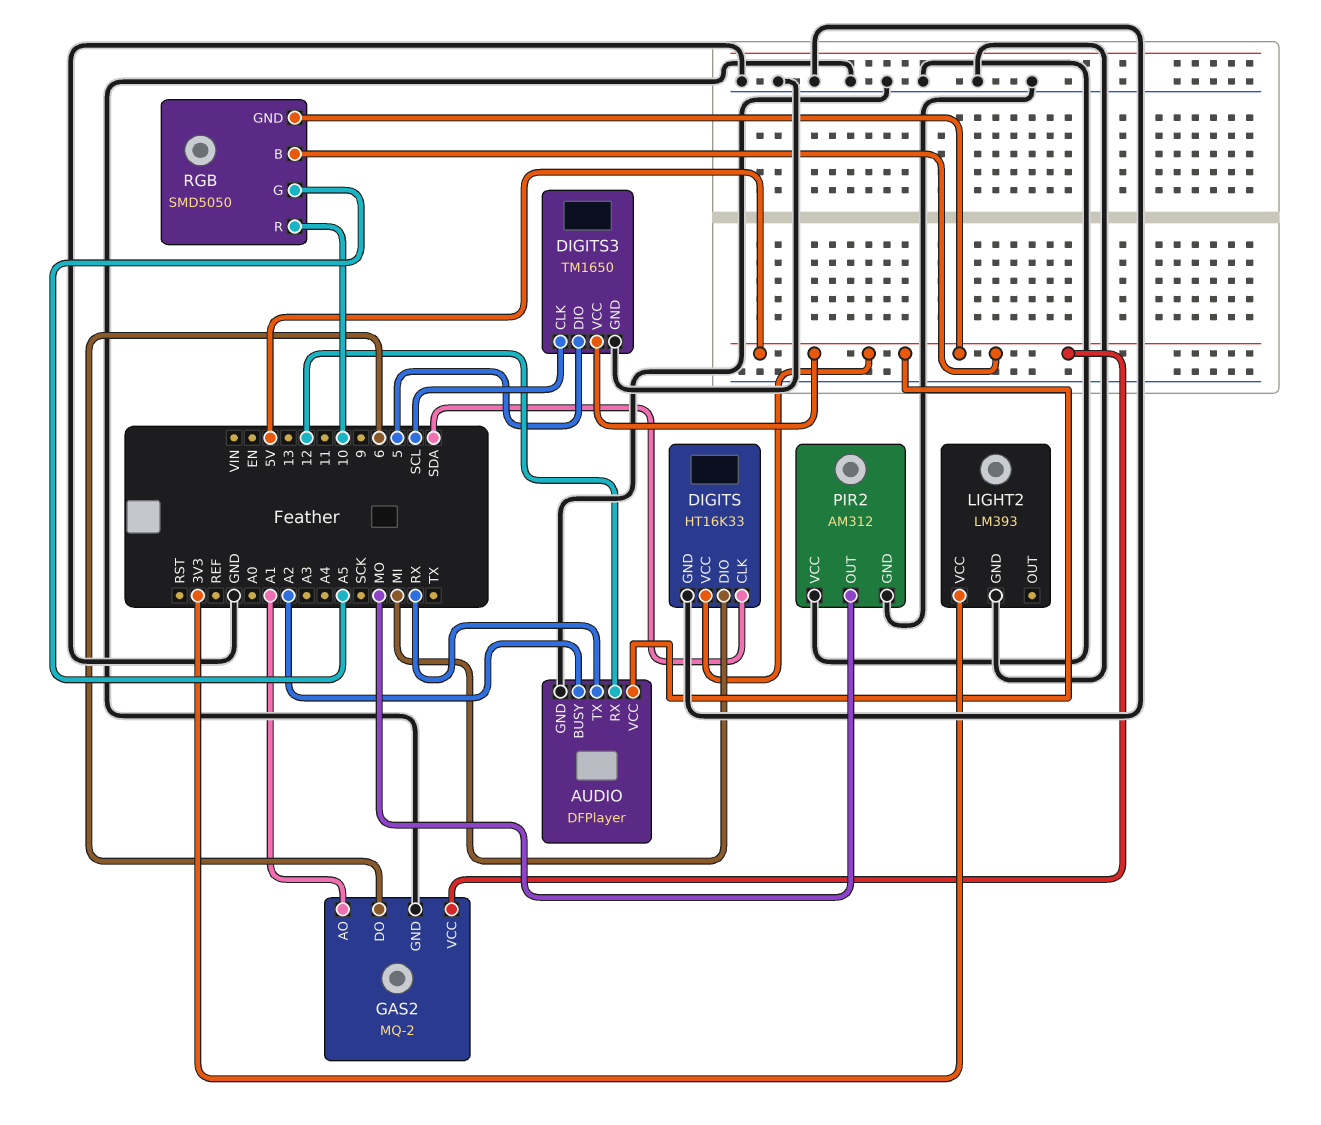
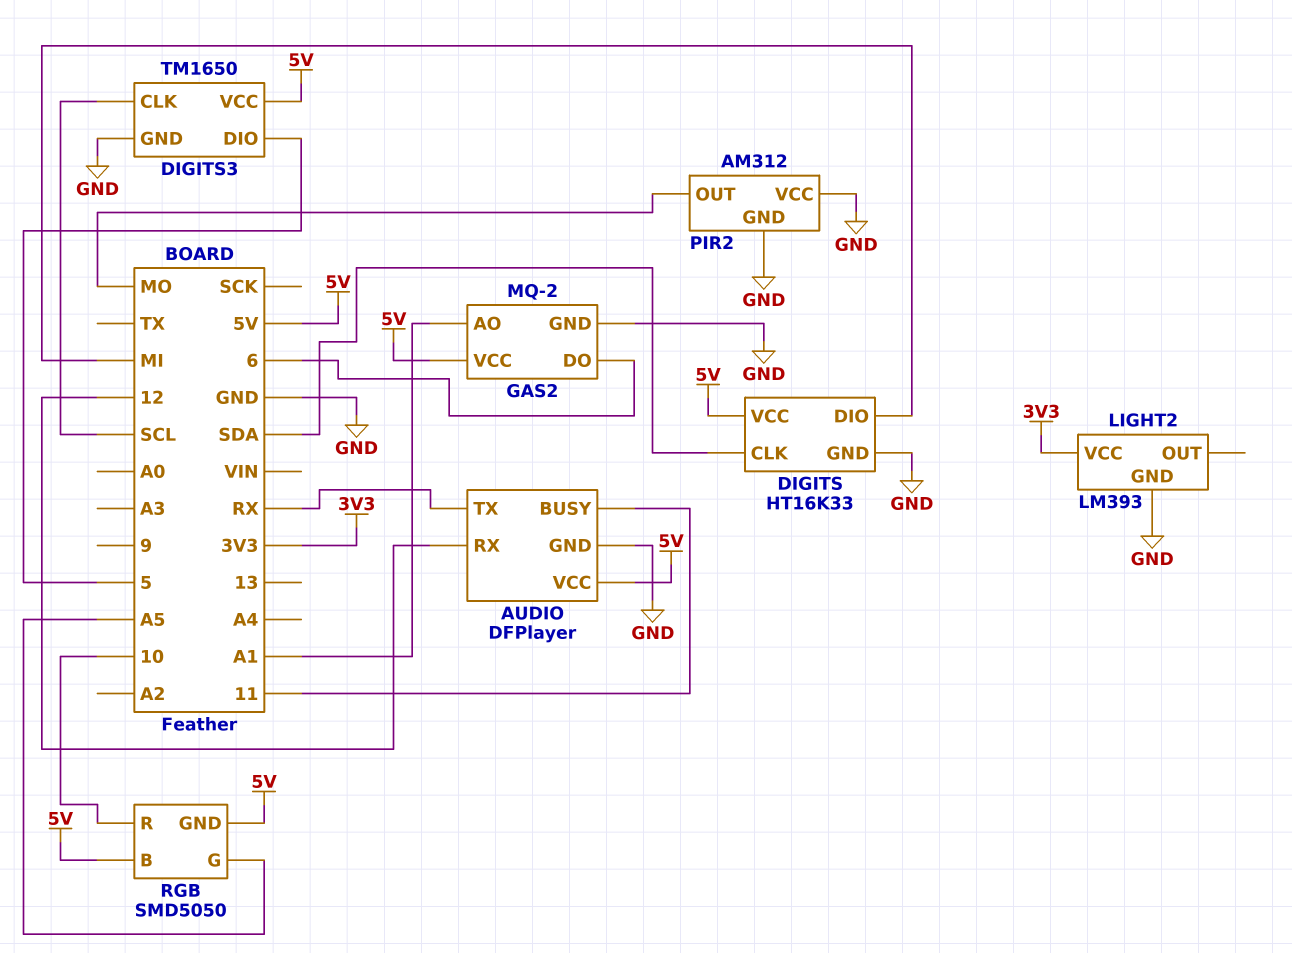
AUDIO pin BUSY: A2 -> 11

